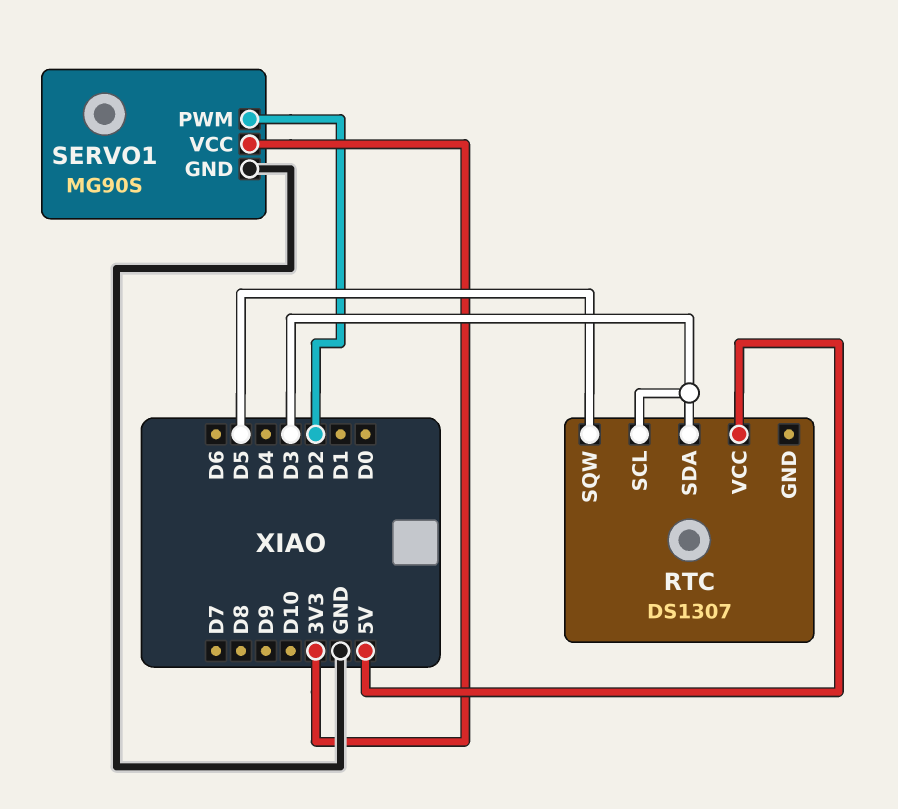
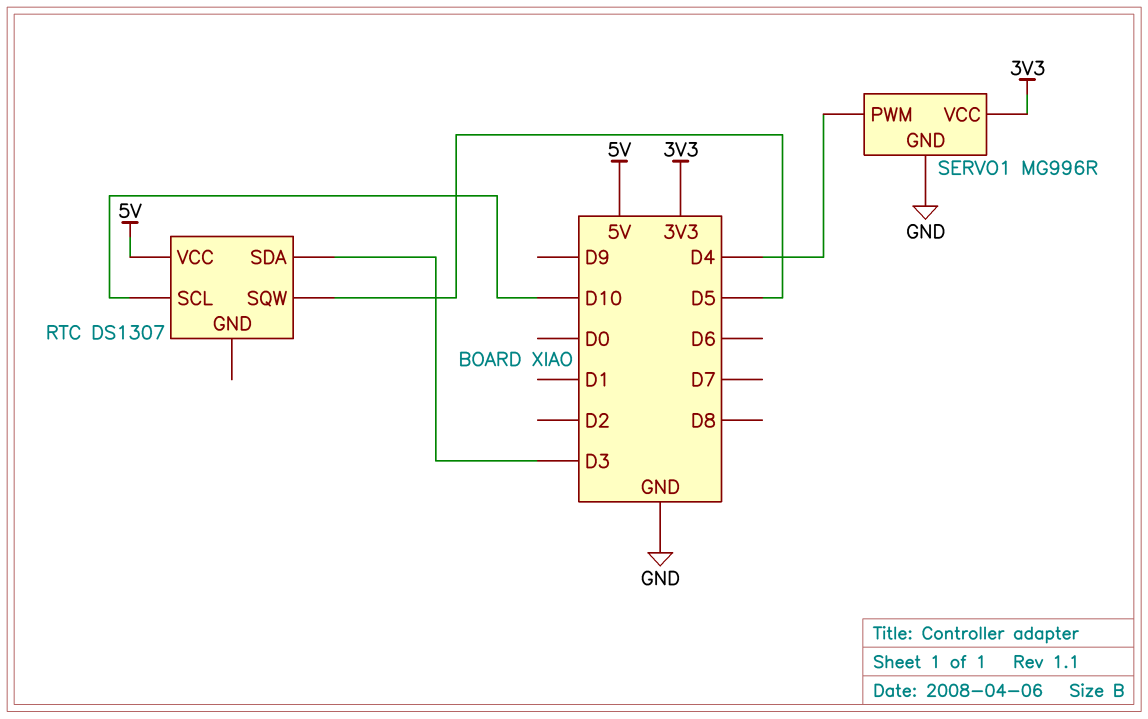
RTC pin SCL: D3 -> D10
SERVO1: MG90S -> MG996R
SERVO1 pin PWM: D2 -> D4

